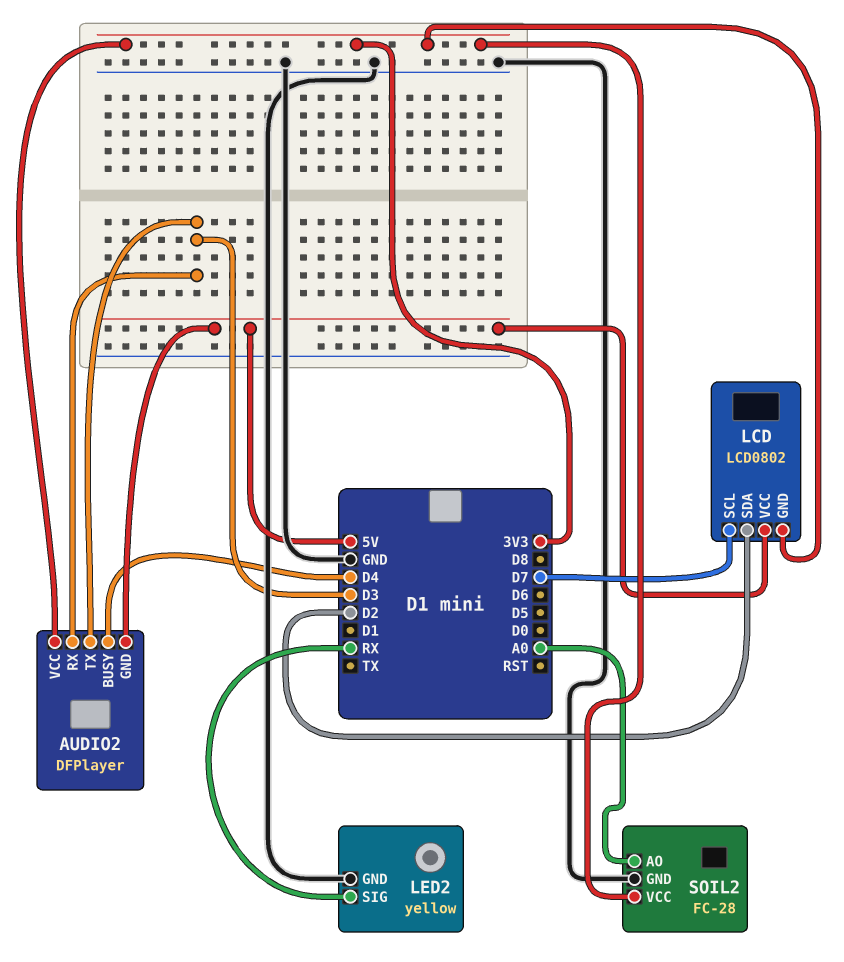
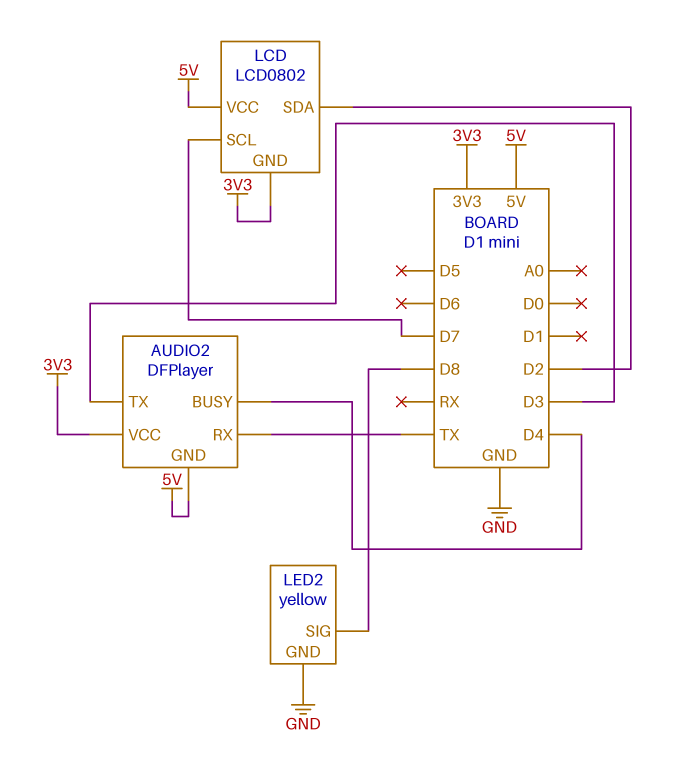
AUDIO2 pin RX: D3 -> TX
LED2 pin SIG: RX -> D8
SOIL2: FC-28 -> none
SOIL2 pin AO: A0 -> none
SOIL2 pin GND: GND -> none
SOIL2 pin VCC: 3V3 -> none

